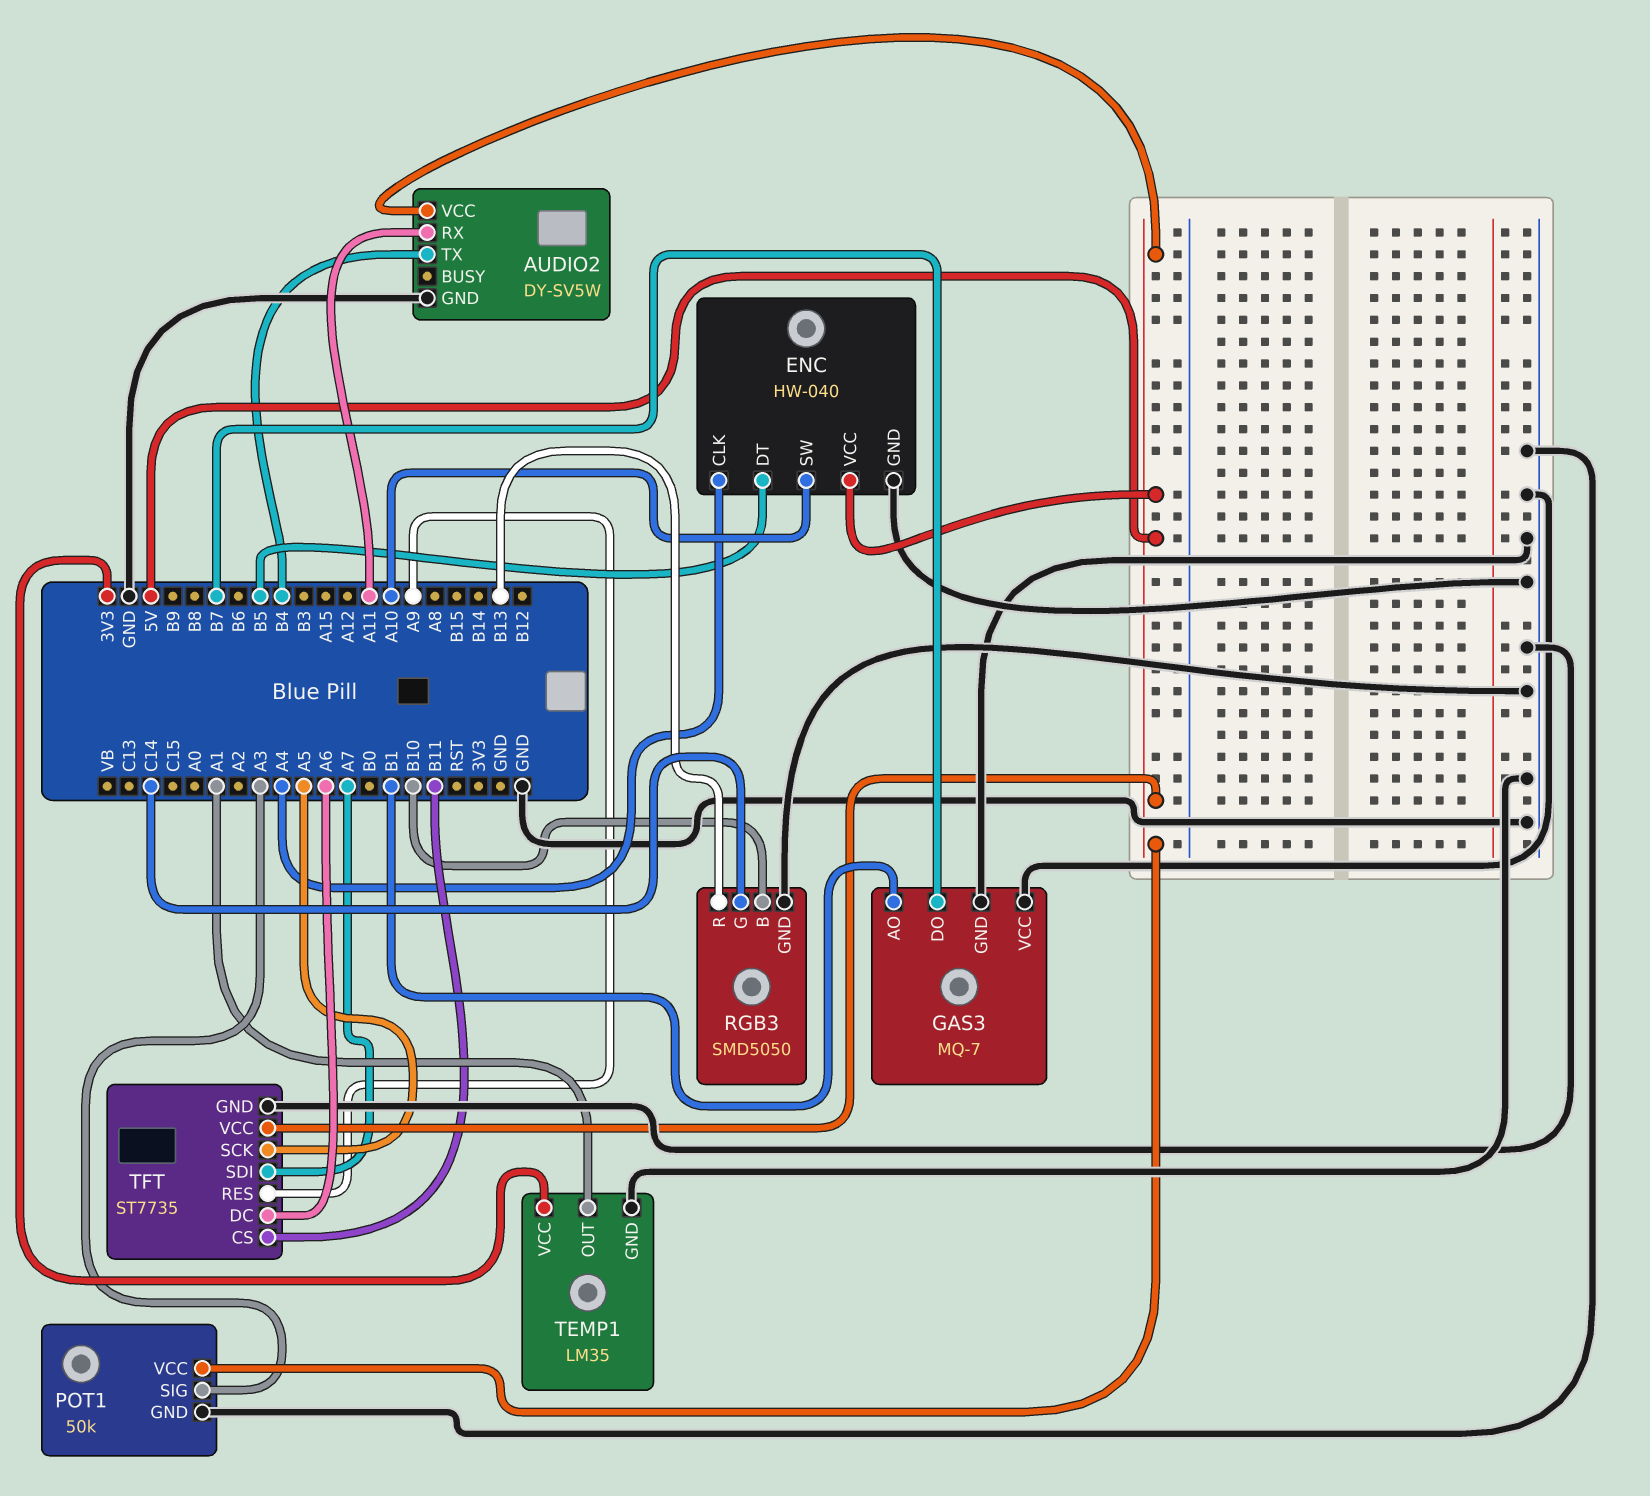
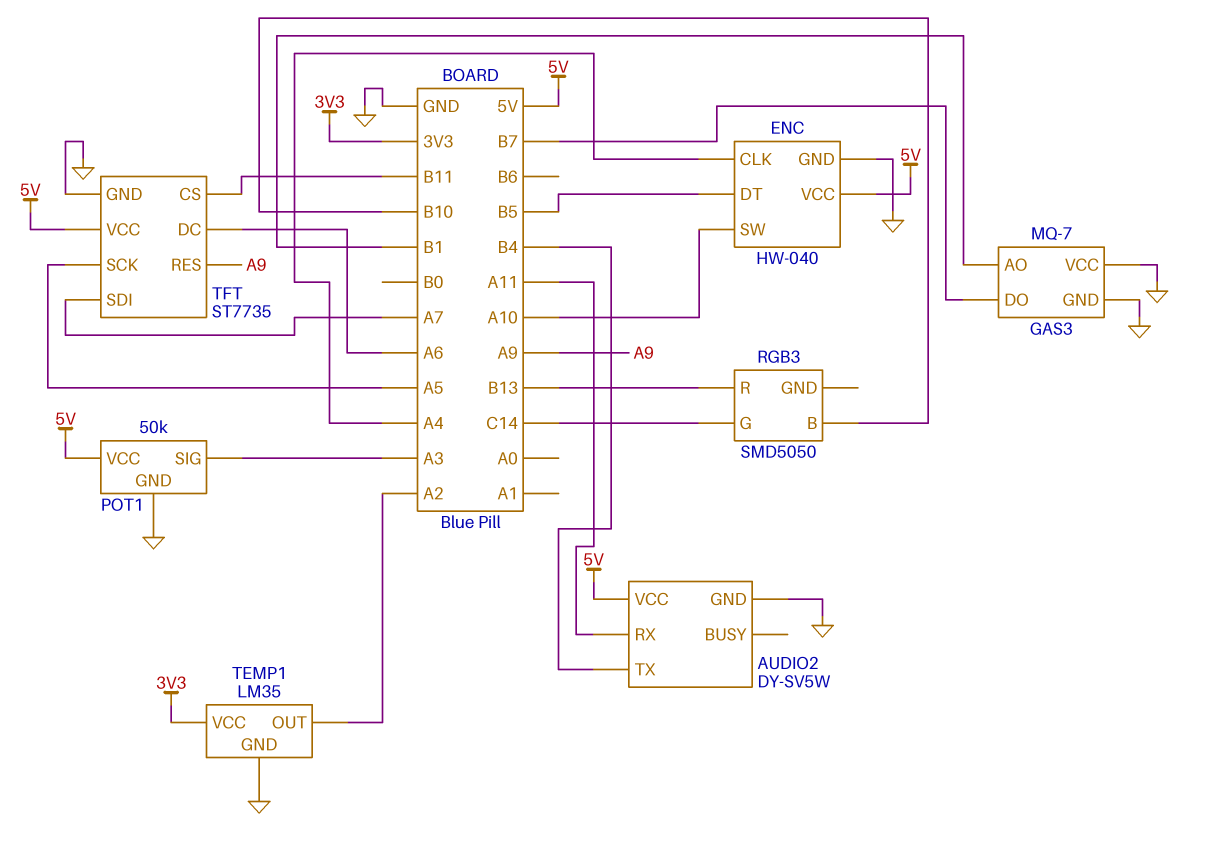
RGB3 pin GND: GND -> none
TEMP1 pin OUT: A1 -> A2

